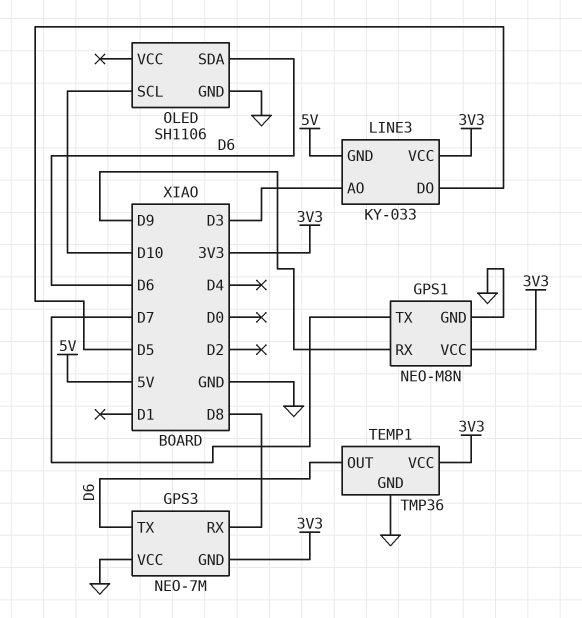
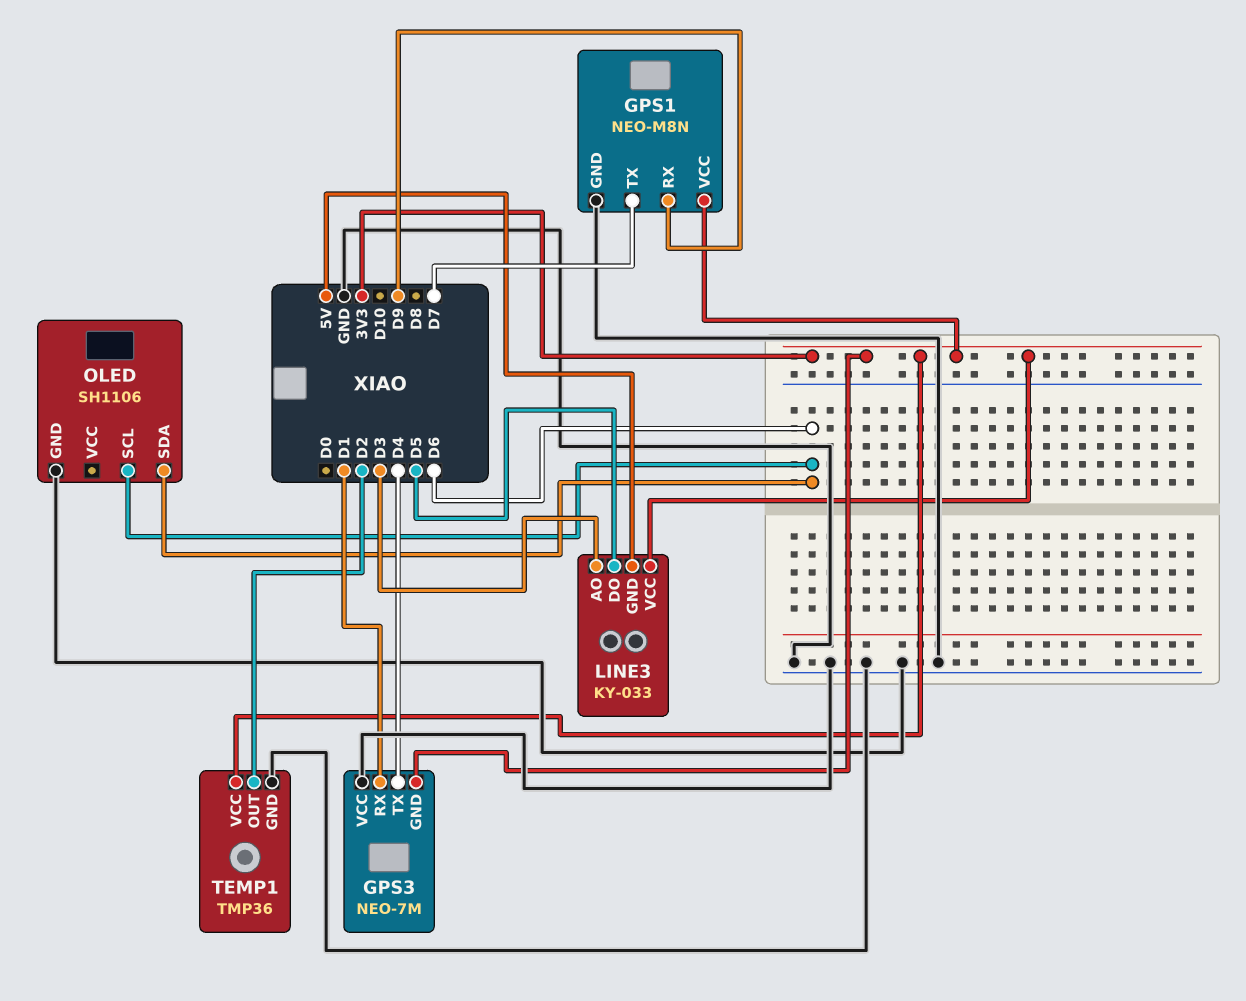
GPS3 pin RX: D8 -> D1
GPS3 pin TX: D6 -> D4
OLED pin SCL: D10 -> D6
TEMP1 pin OUT: D6 -> D2

